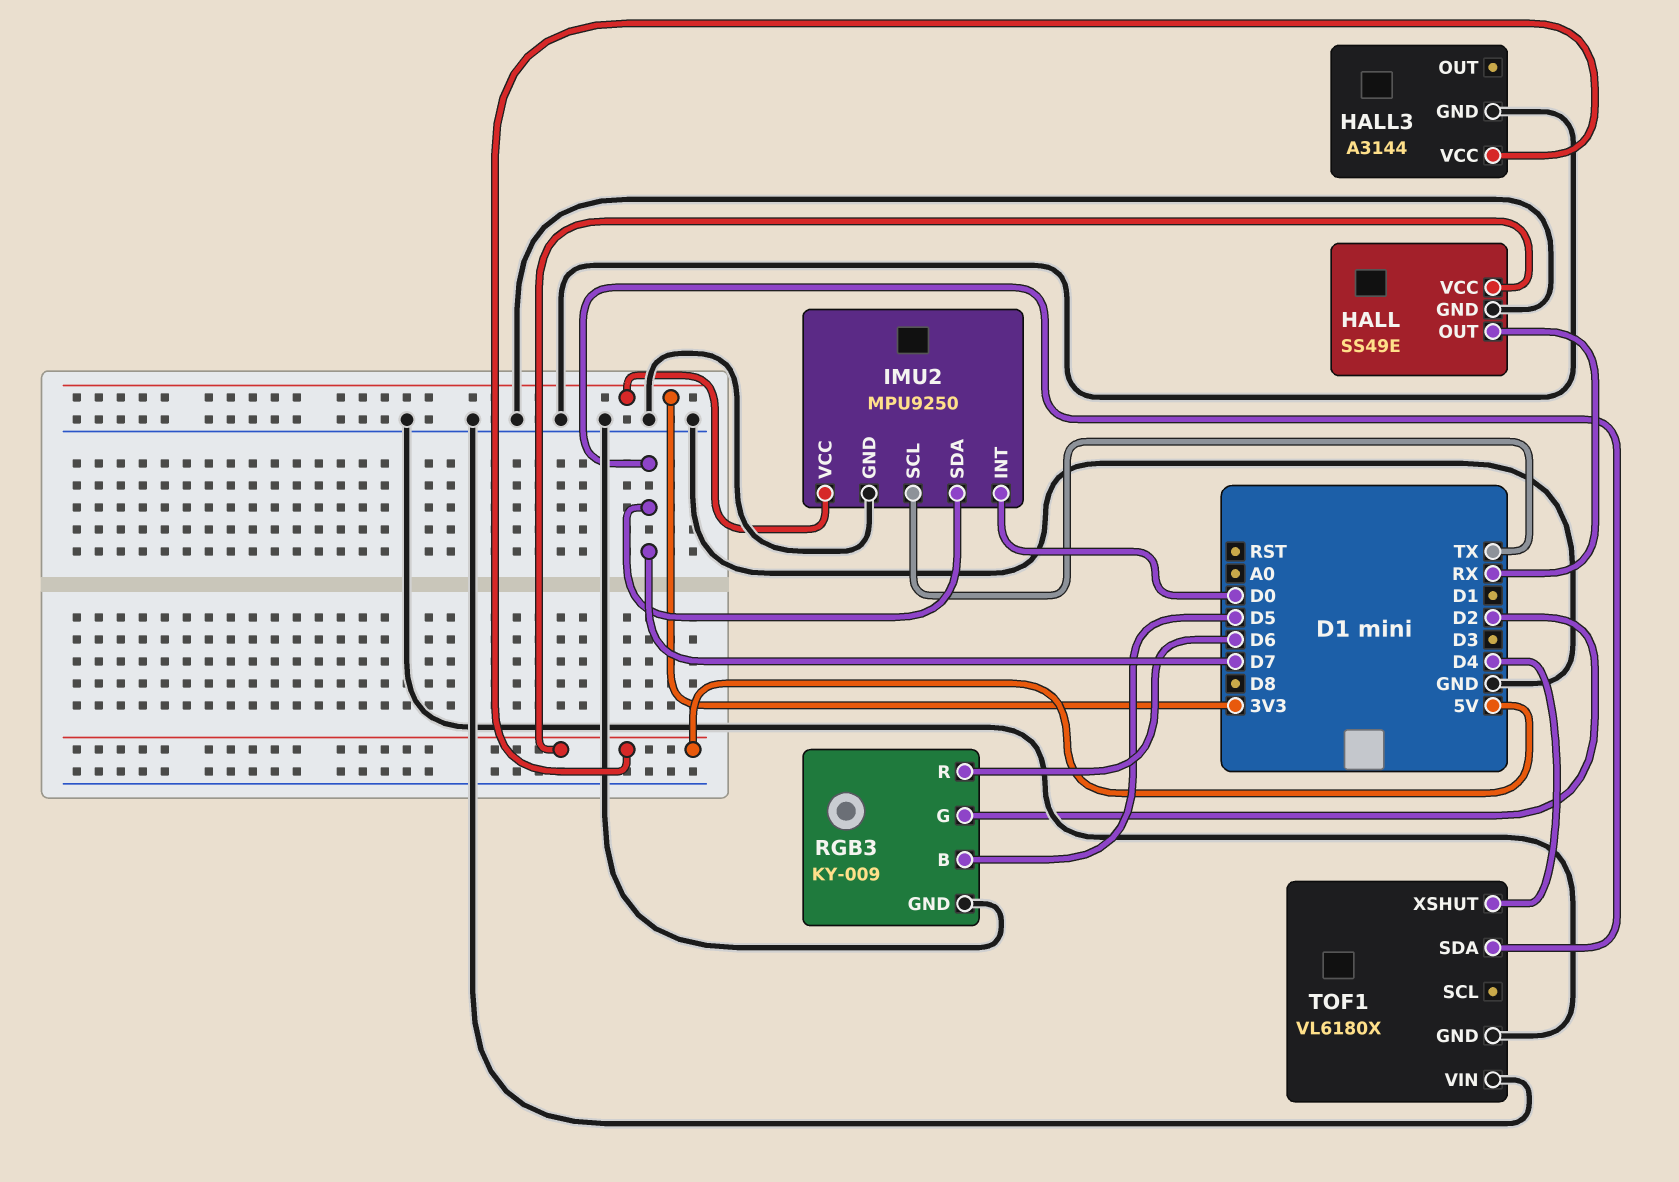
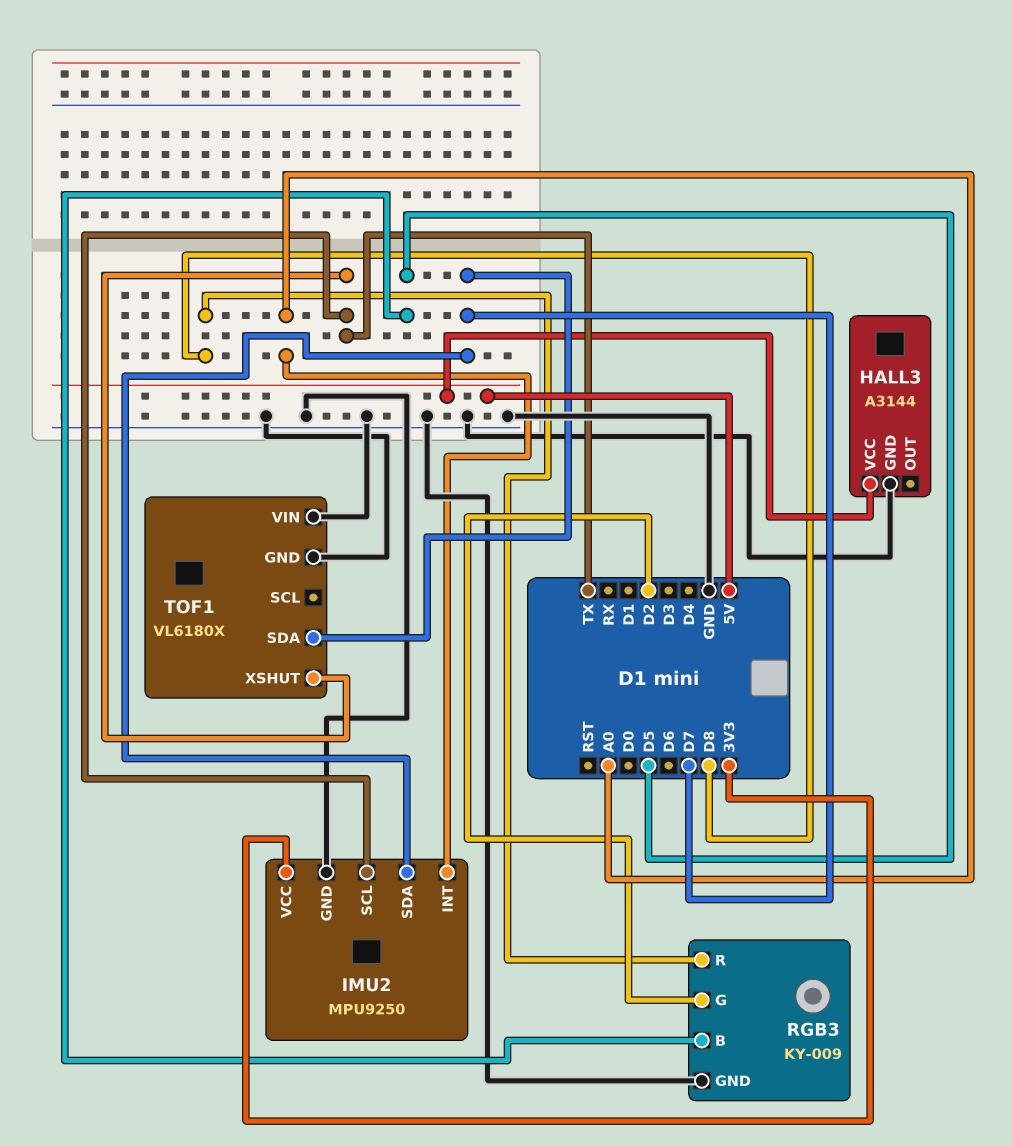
HALL: SS49E -> none
HALL pin GND: GND -> none
HALL pin OUT: RX -> none
HALL pin VCC: 5V -> none
IMU2 pin INT: D0 -> A0
RGB3 pin R: D6 -> D8
TOF1 pin XSHUT: D4 -> TX

